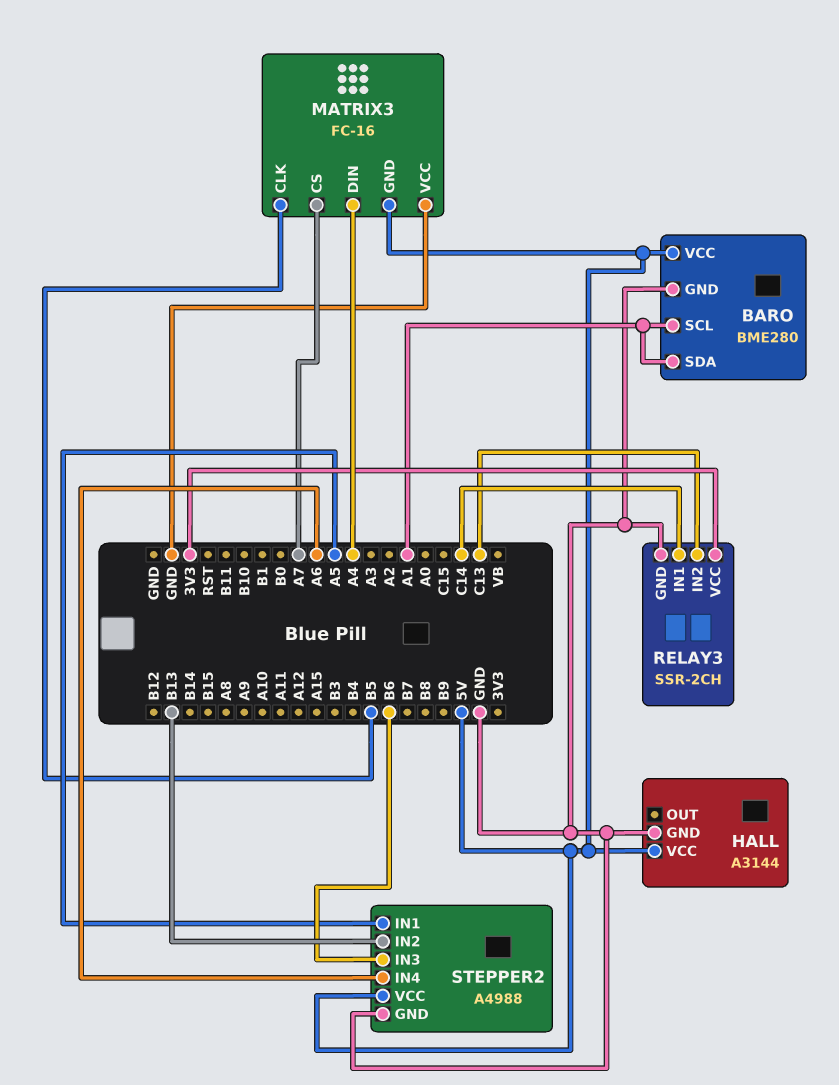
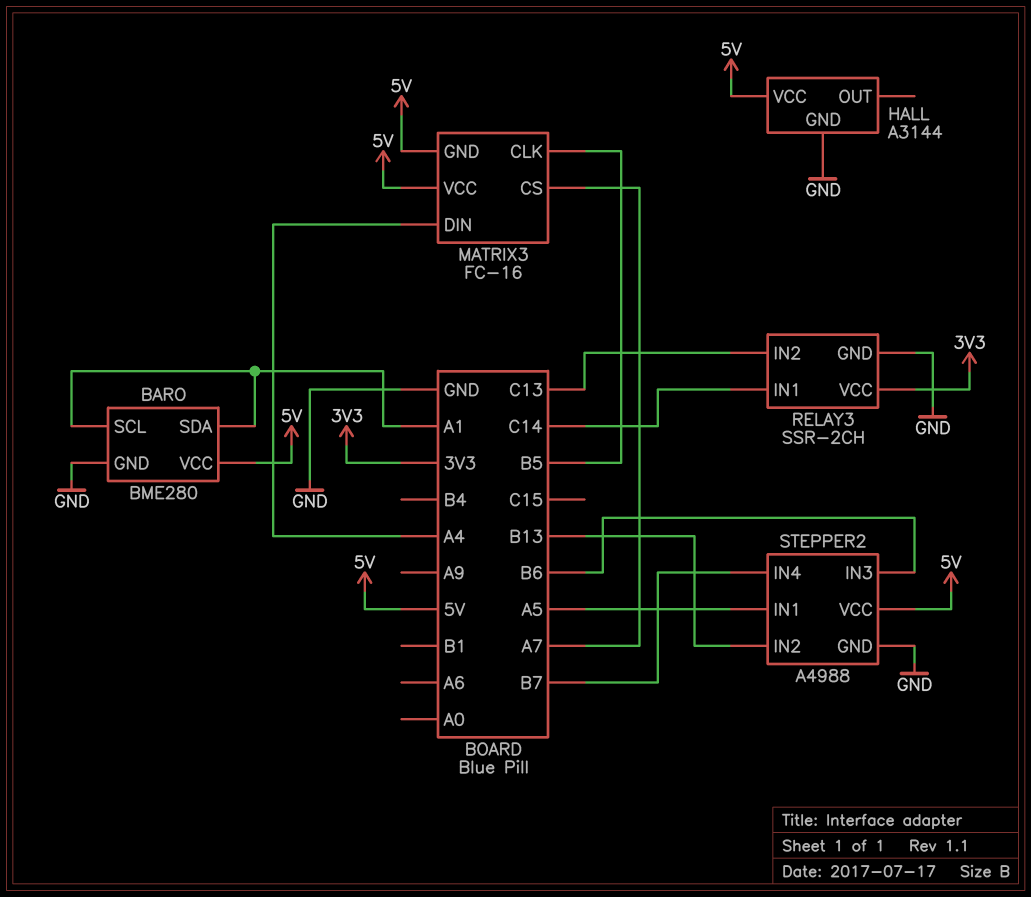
MATRIX3 pin VCC: GND -> 5V
STEPPER2 pin IN4: A6 -> B7

